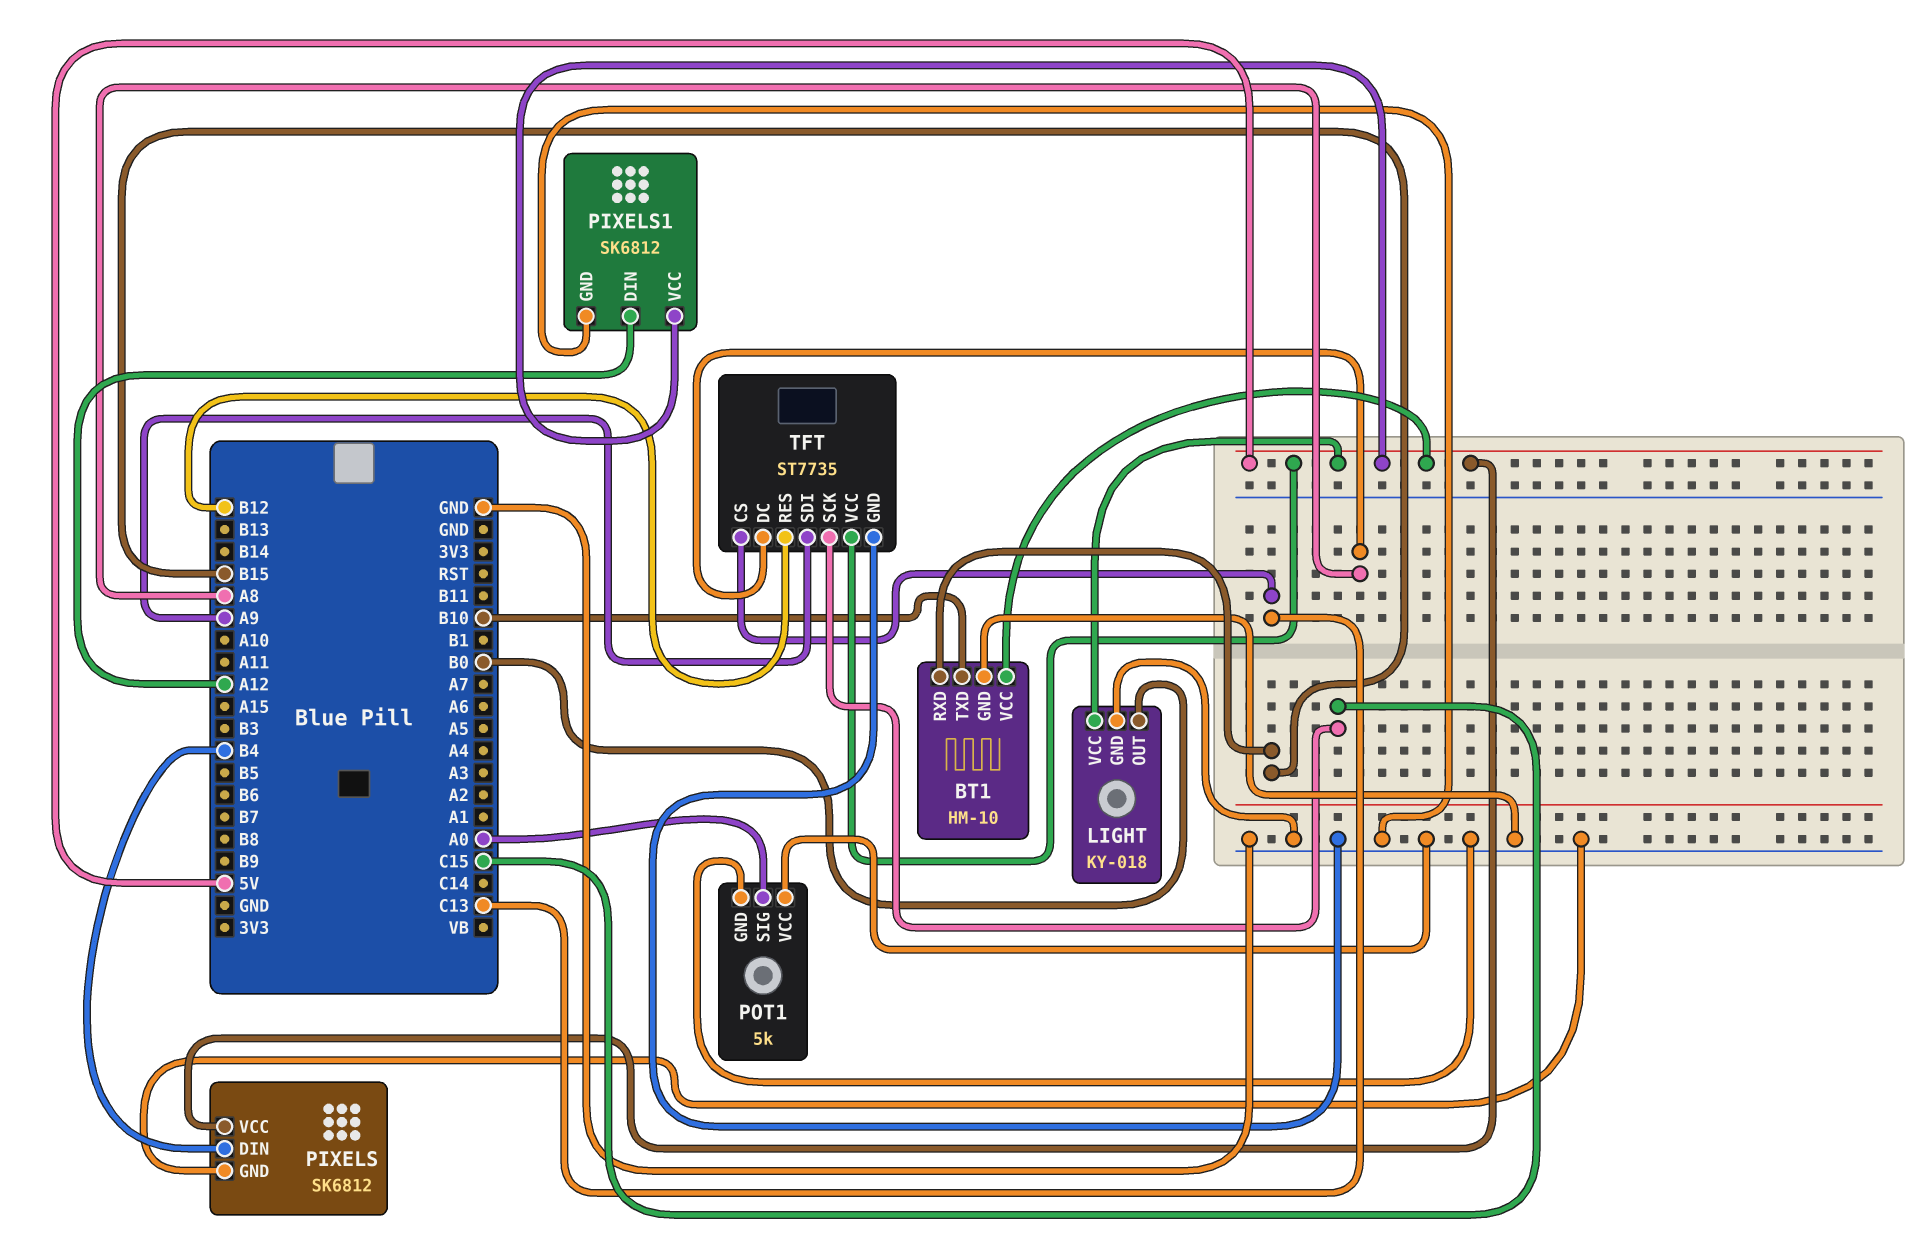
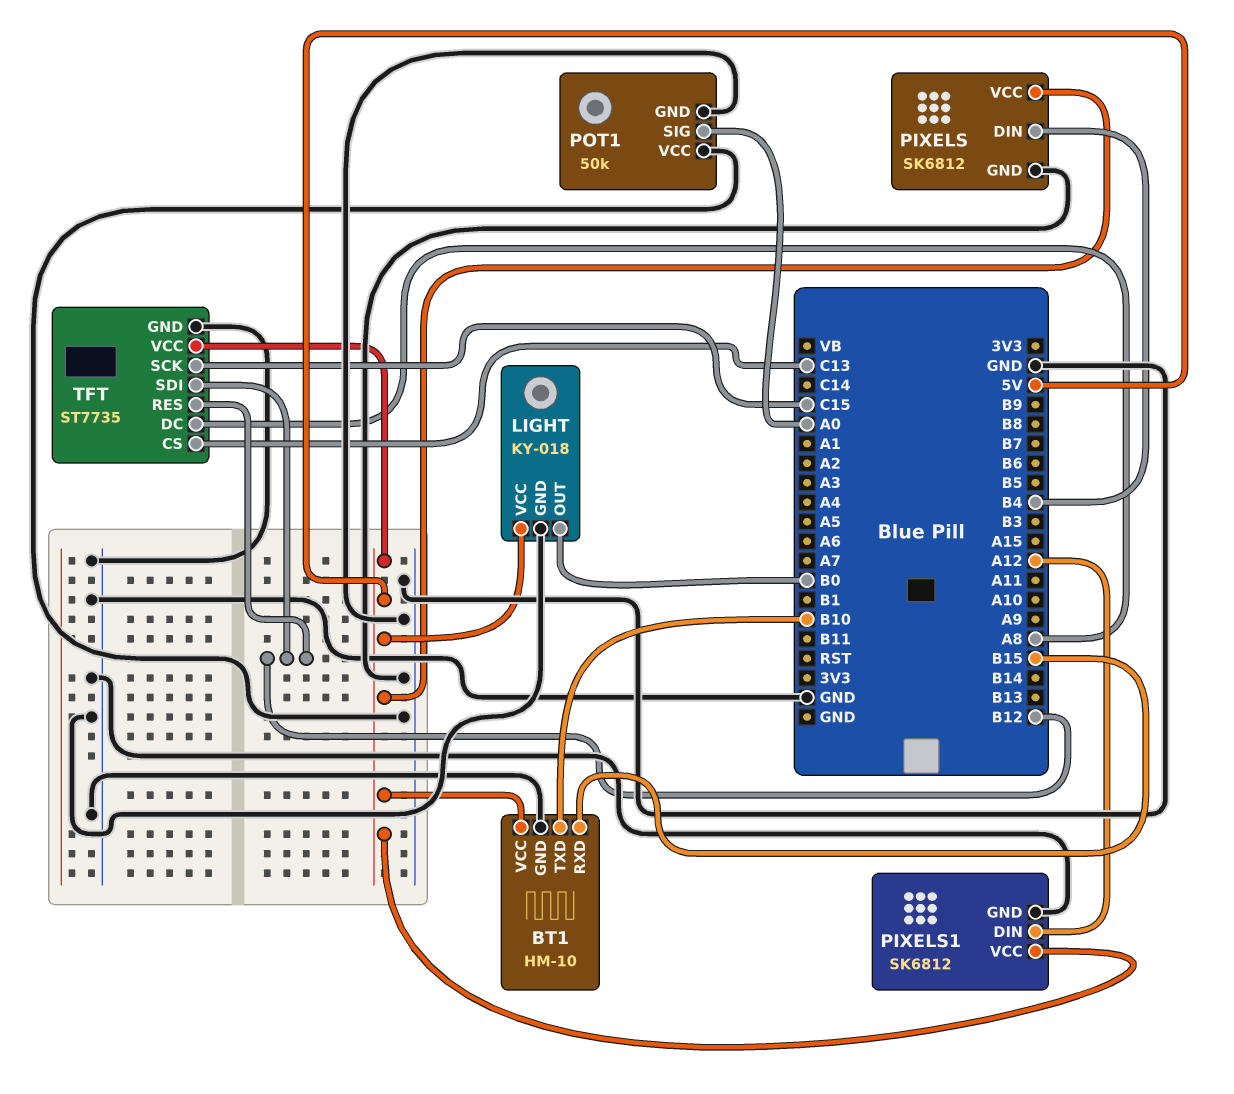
POT1: 5k -> 50k
TFT pin SDI: A9 -> B12

